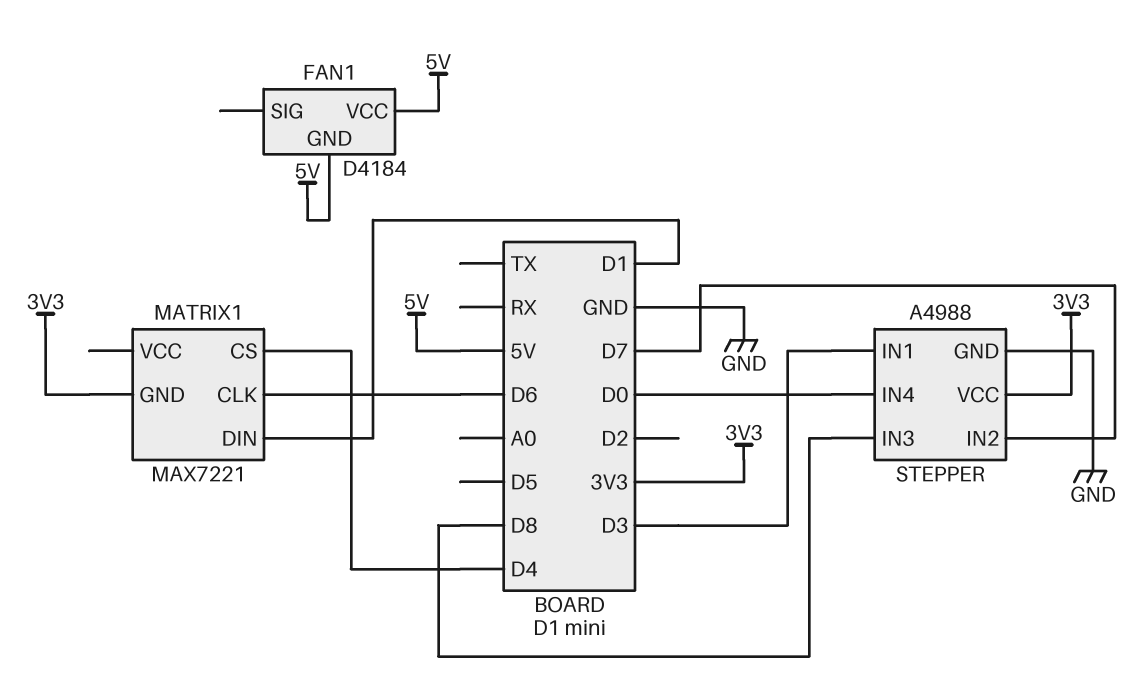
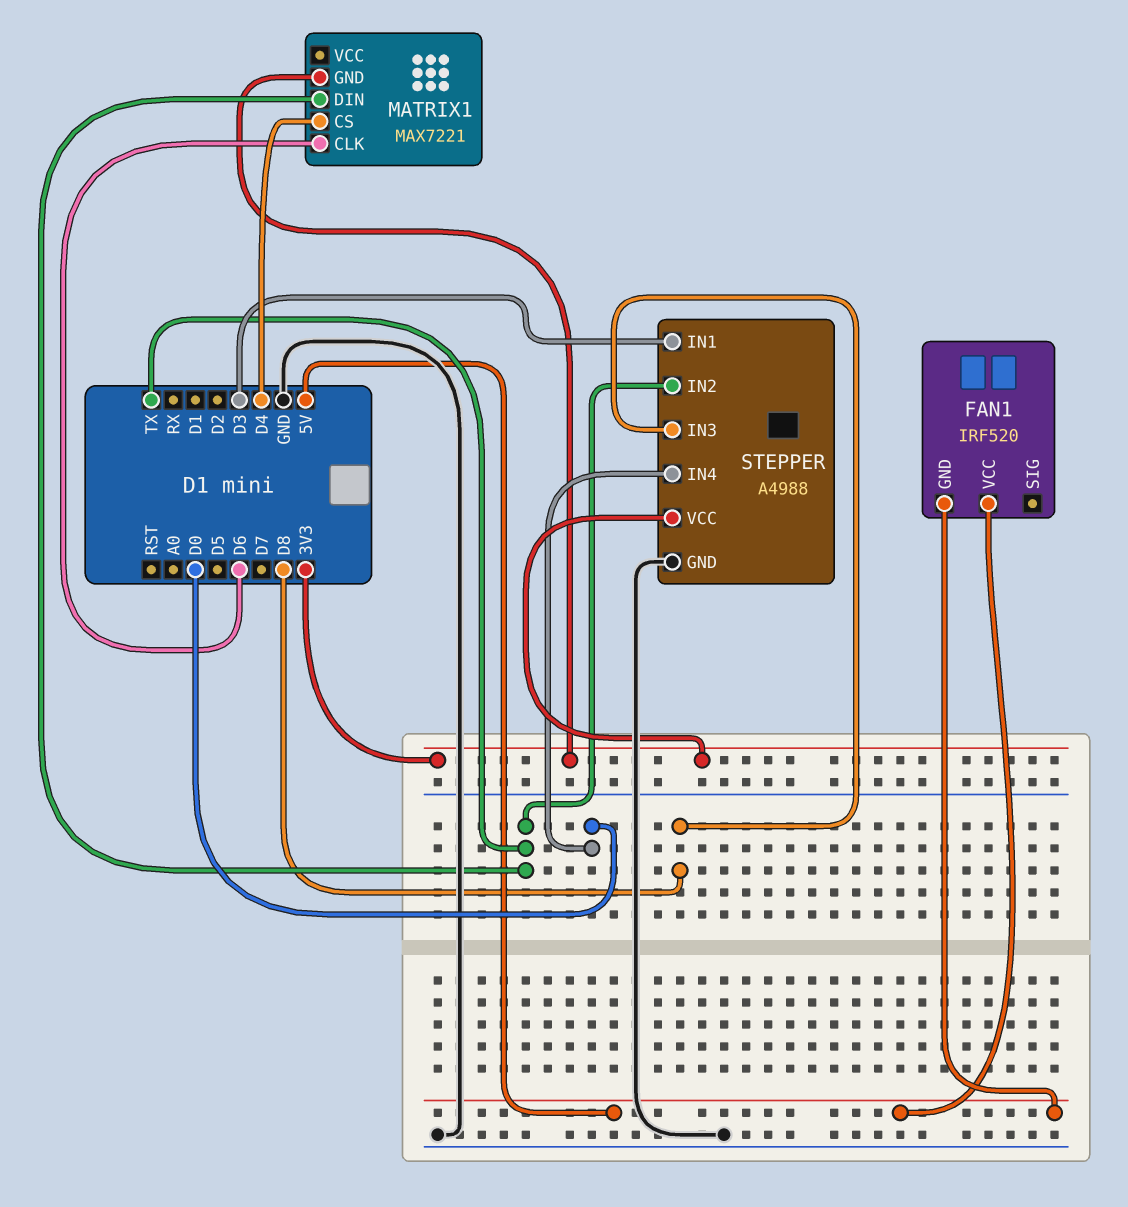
FAN1: D4184 -> IRF520
MATRIX1 pin DIN: D1 -> TX
STEPPER pin IN2: D7 -> TX

